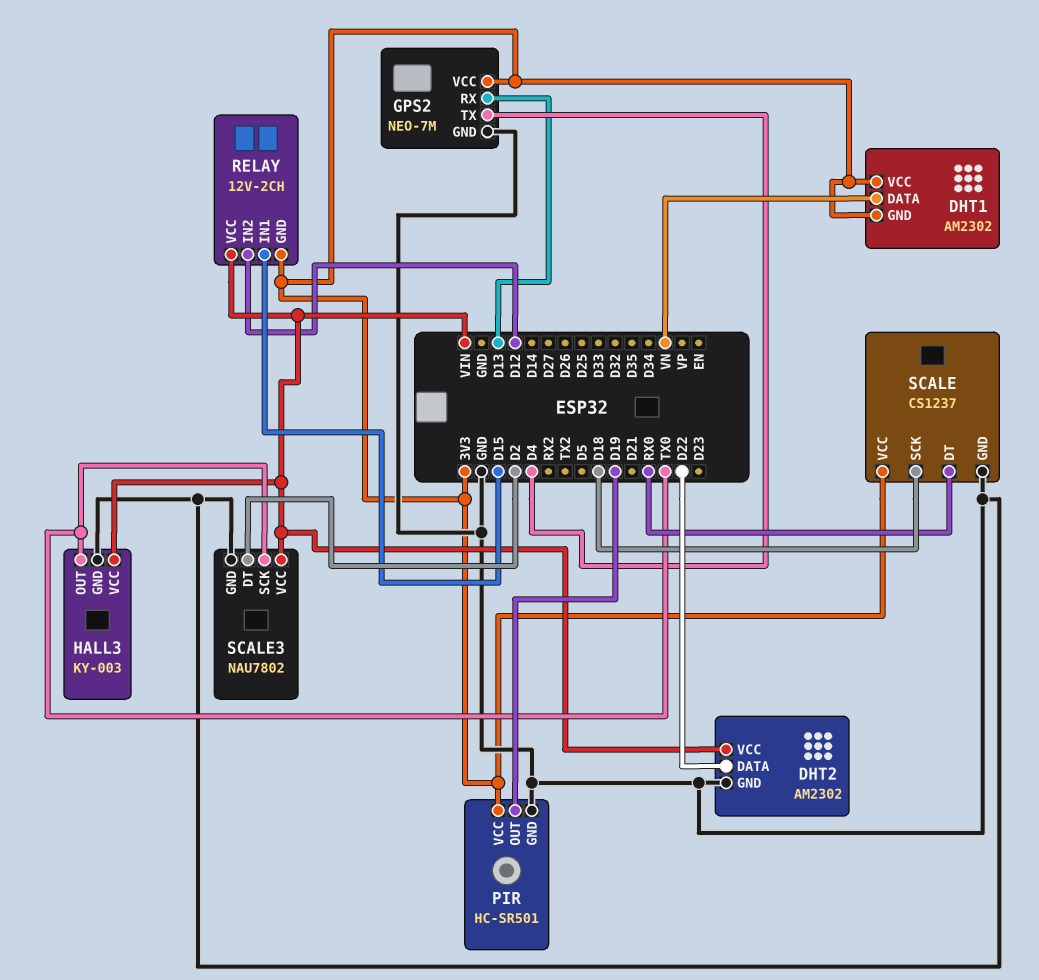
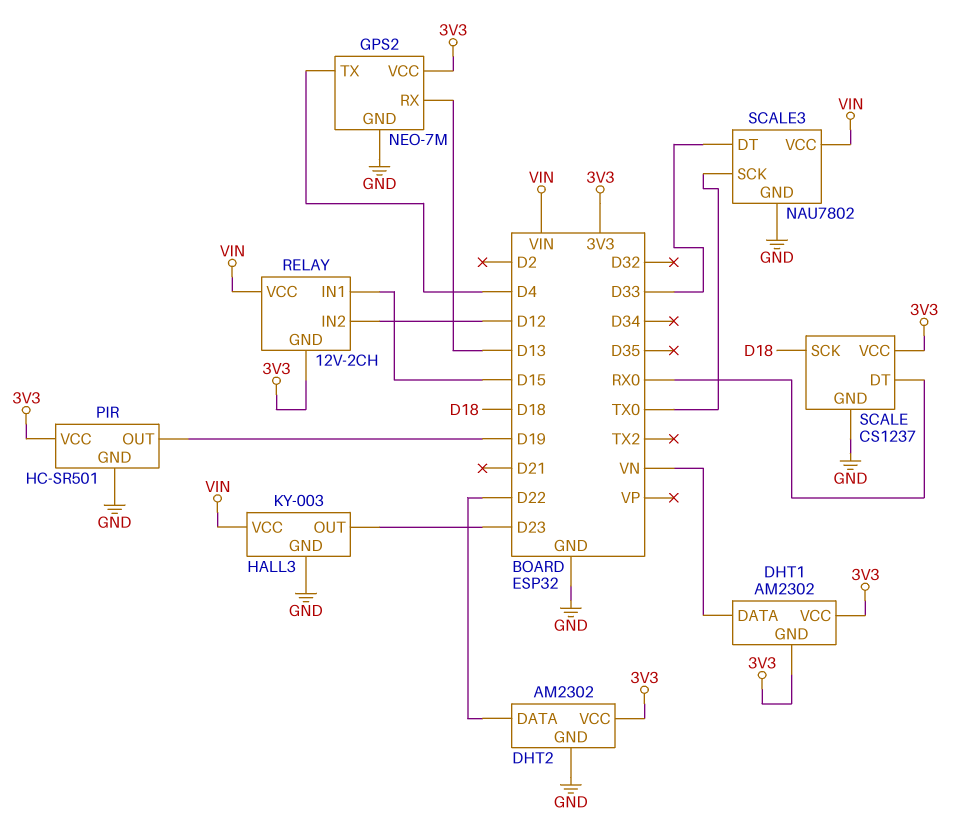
DHT2 pin VCC: VIN -> 3V3
HALL3 pin OUT: TX0 -> D23
SCALE3 pin DT: D2 -> D33

